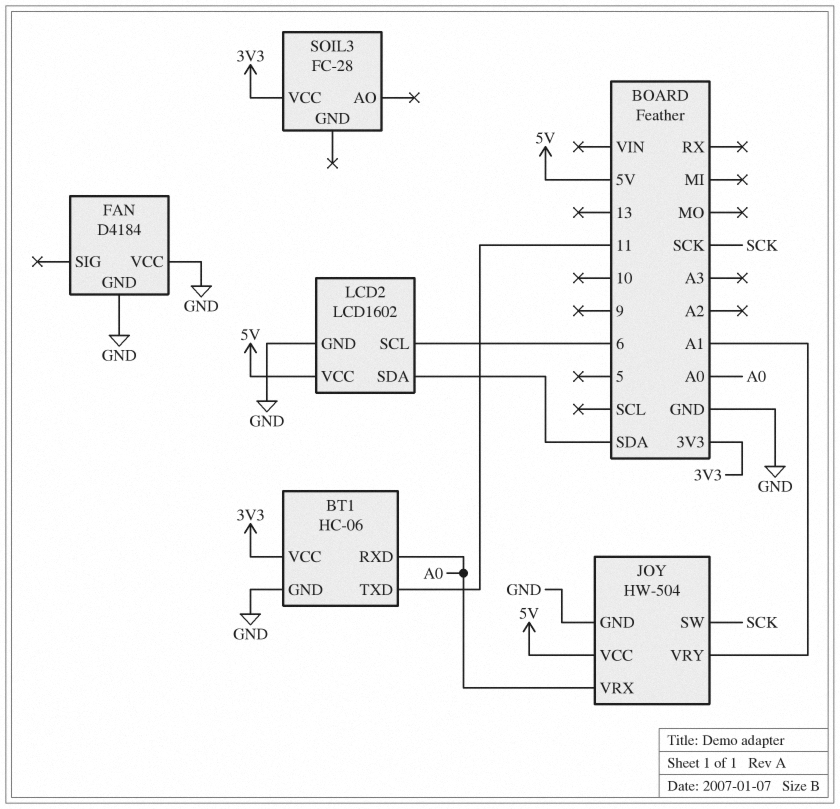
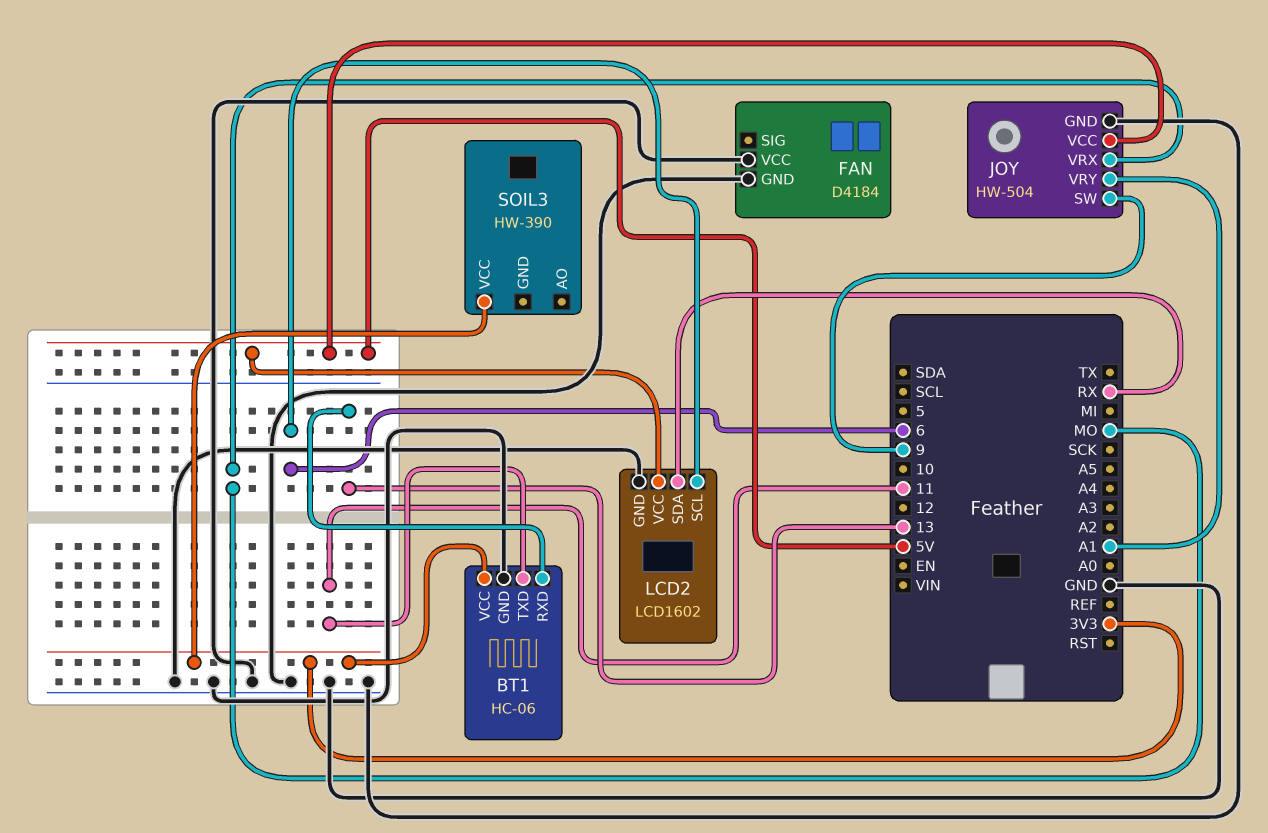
BT1 pin RXD: A0 -> 13
JOY pin SW: SCK -> 9
JOY pin VRX: A0 -> MO
LCD2 pin SDA: SDA -> RX
SOIL3: FC-28 -> HW-390

